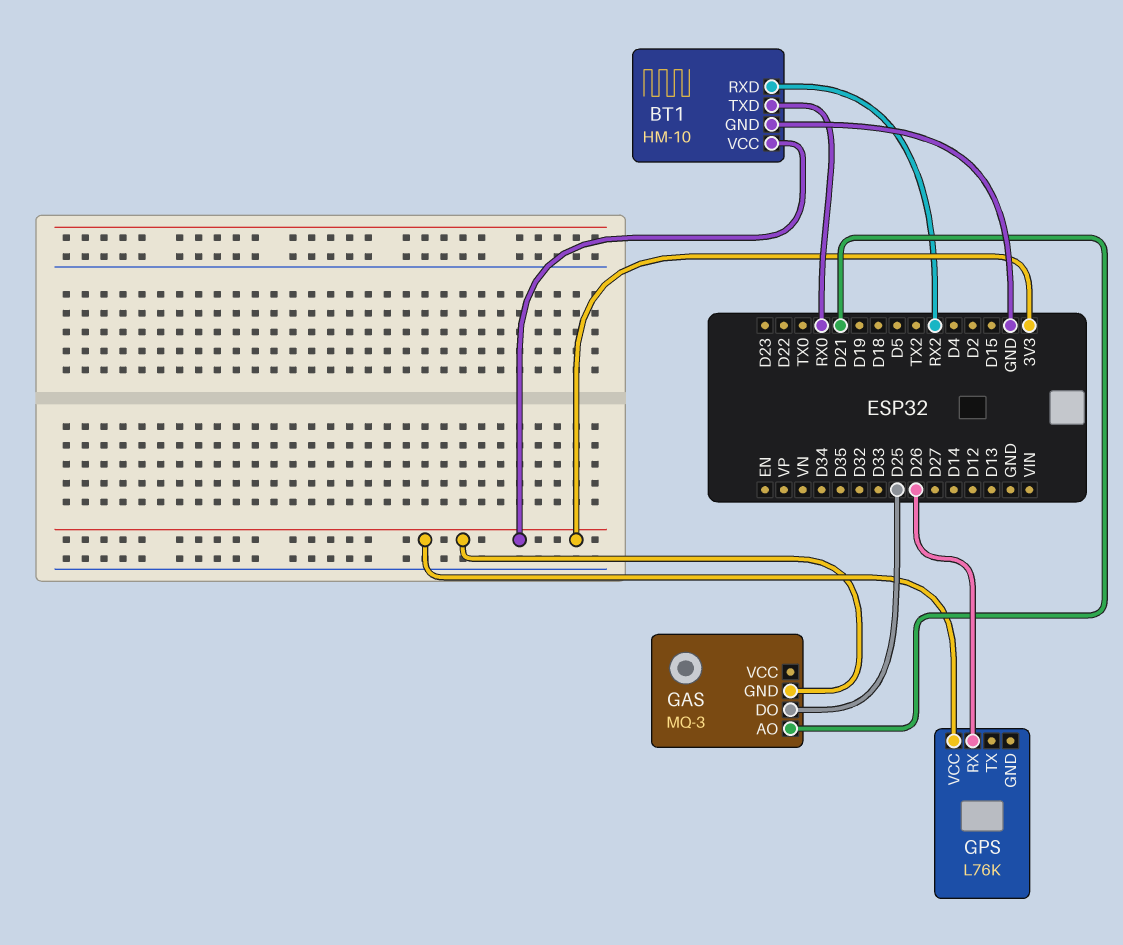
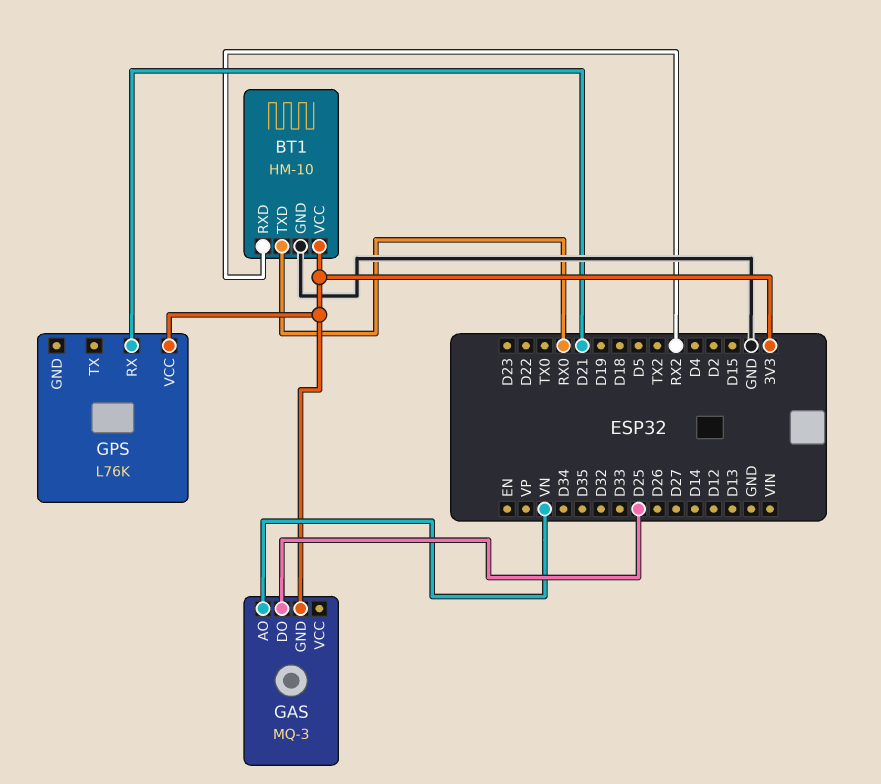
GAS pin AO: D21 -> VN
GPS pin RX: D26 -> D21

